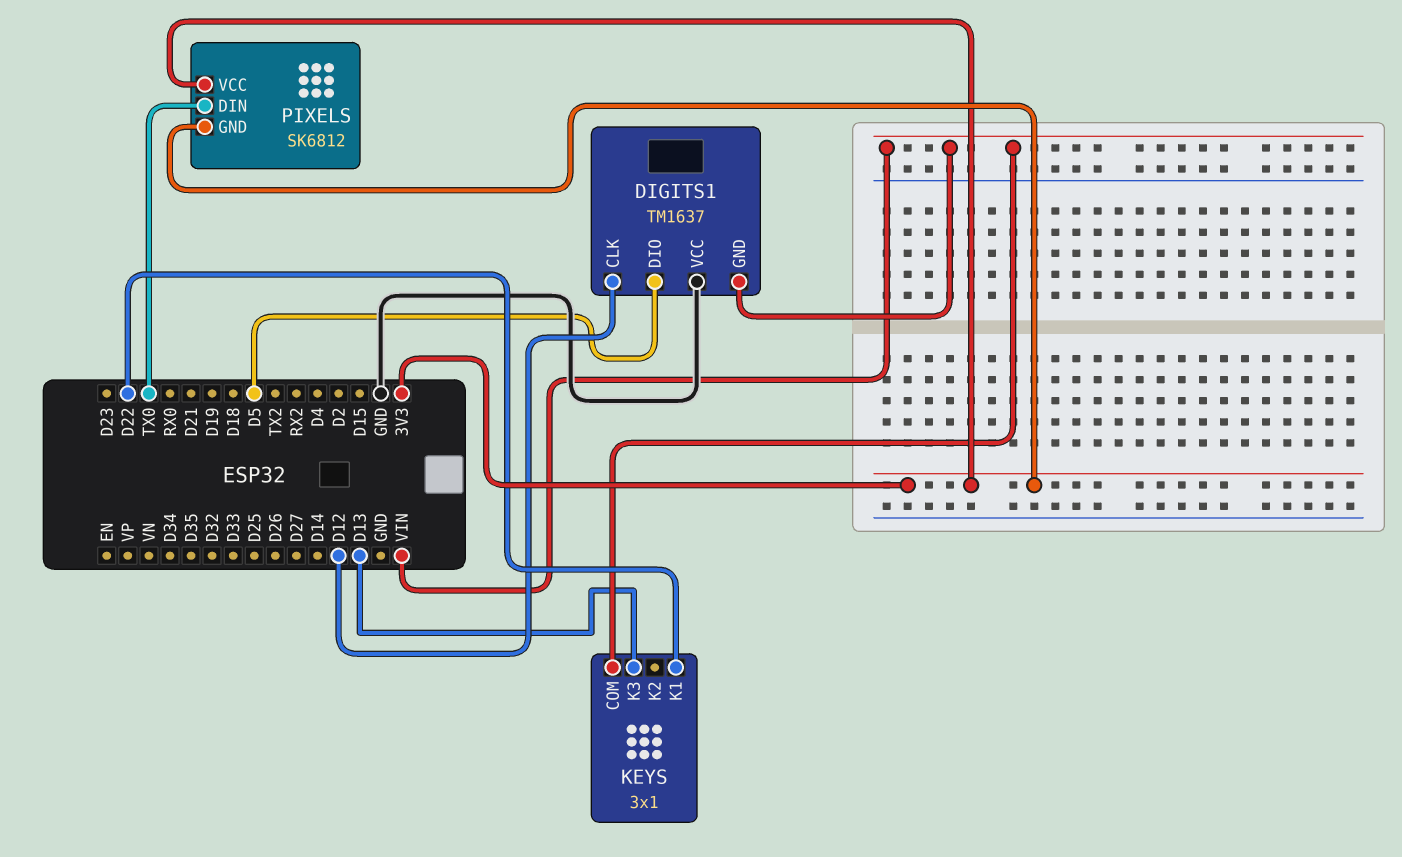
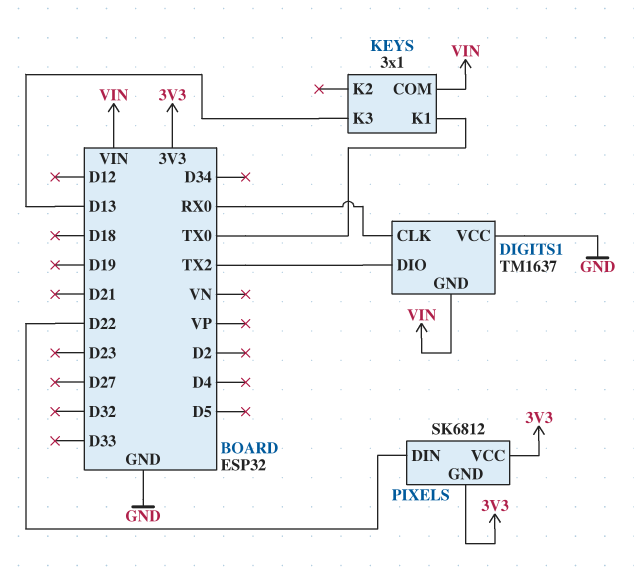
DIGITS1 pin CLK: D12 -> RX0
DIGITS1 pin DIO: D5 -> TX2
KEYS pin K1: D22 -> TX0
PIXELS pin DIN: TX0 -> D22

